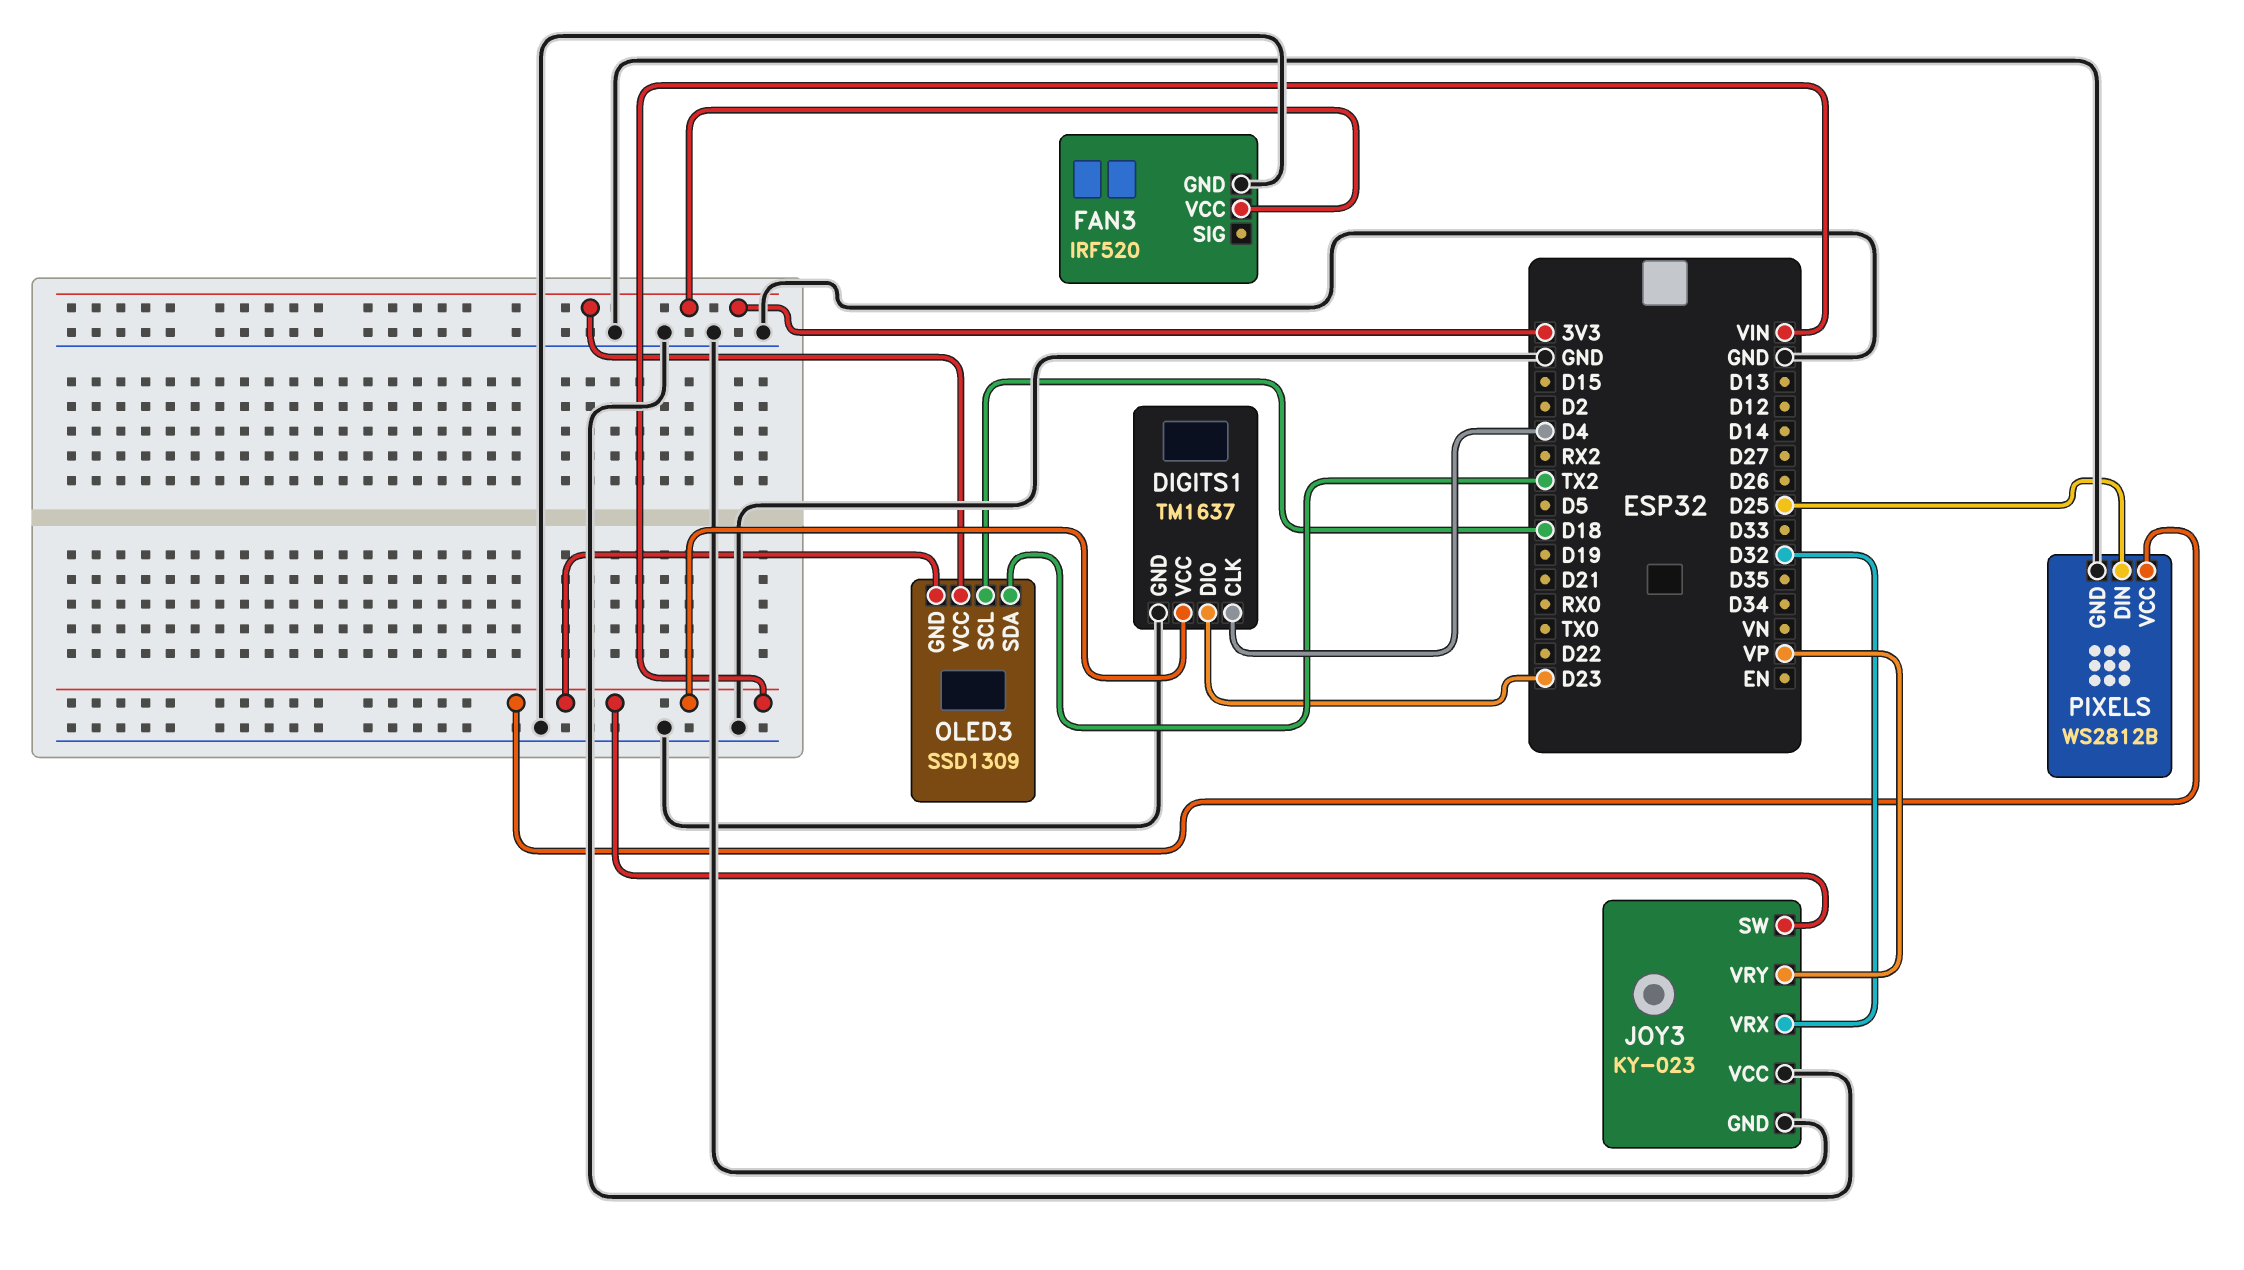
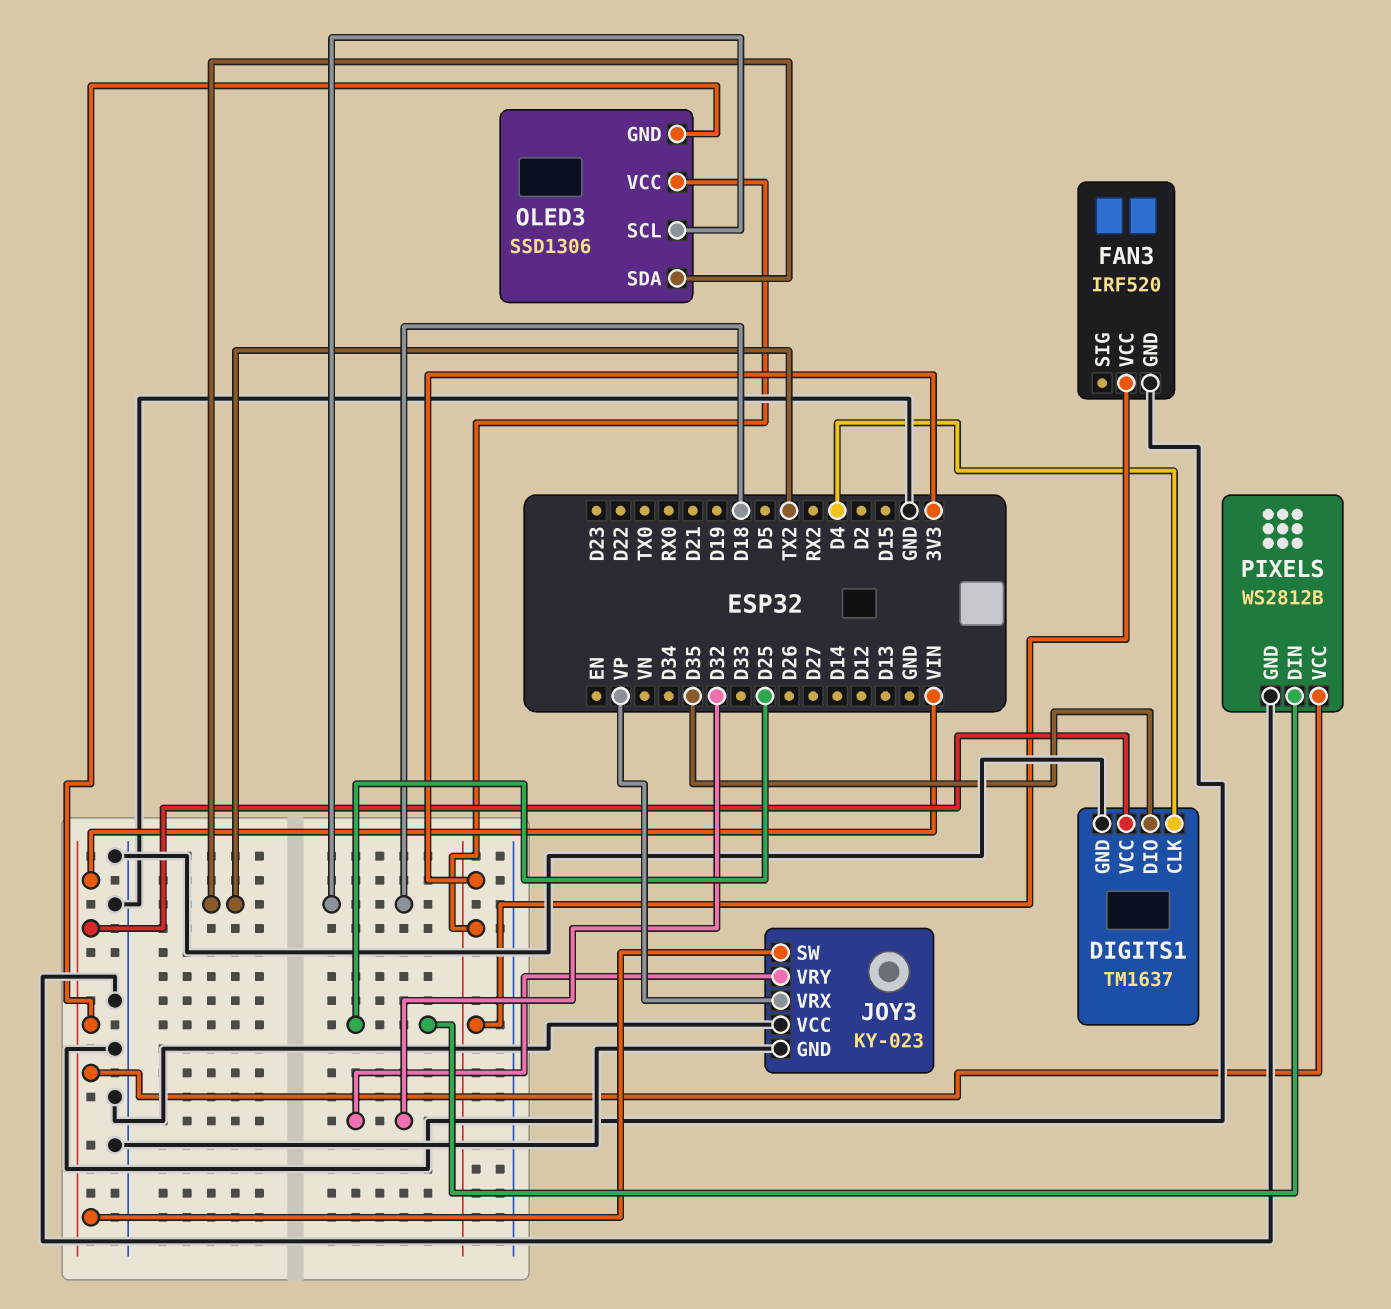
DIGITS1 pin DIO: D23 -> D35
JOY3 pin VRX: D32 -> VP
JOY3 pin VRY: VP -> D32
OLED3: SSD1309 -> SSD1306

